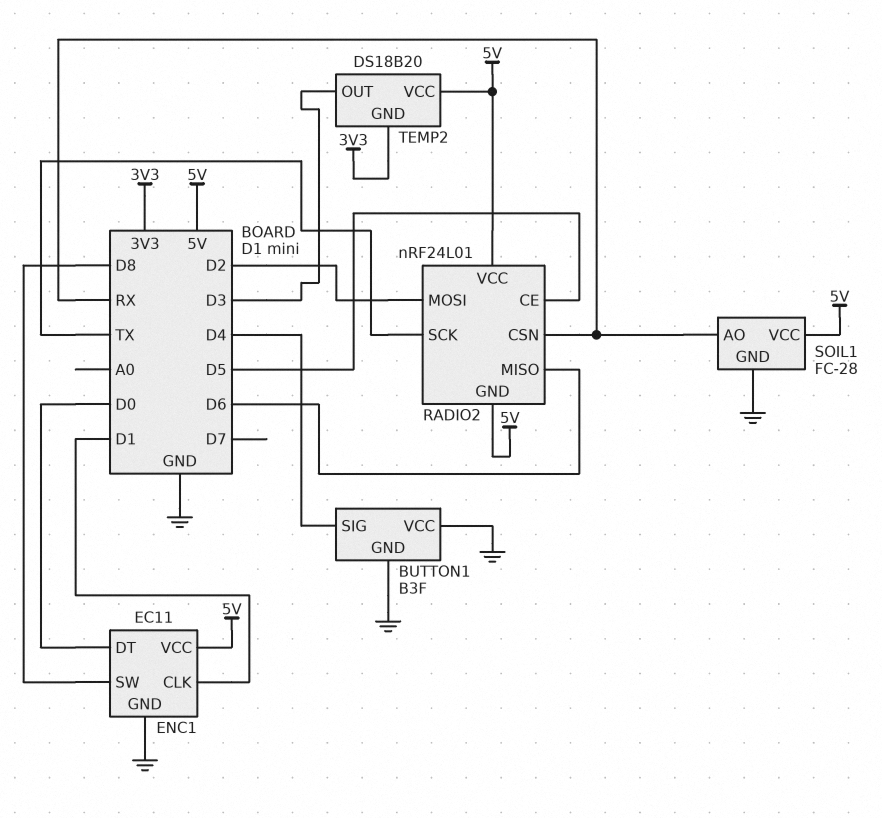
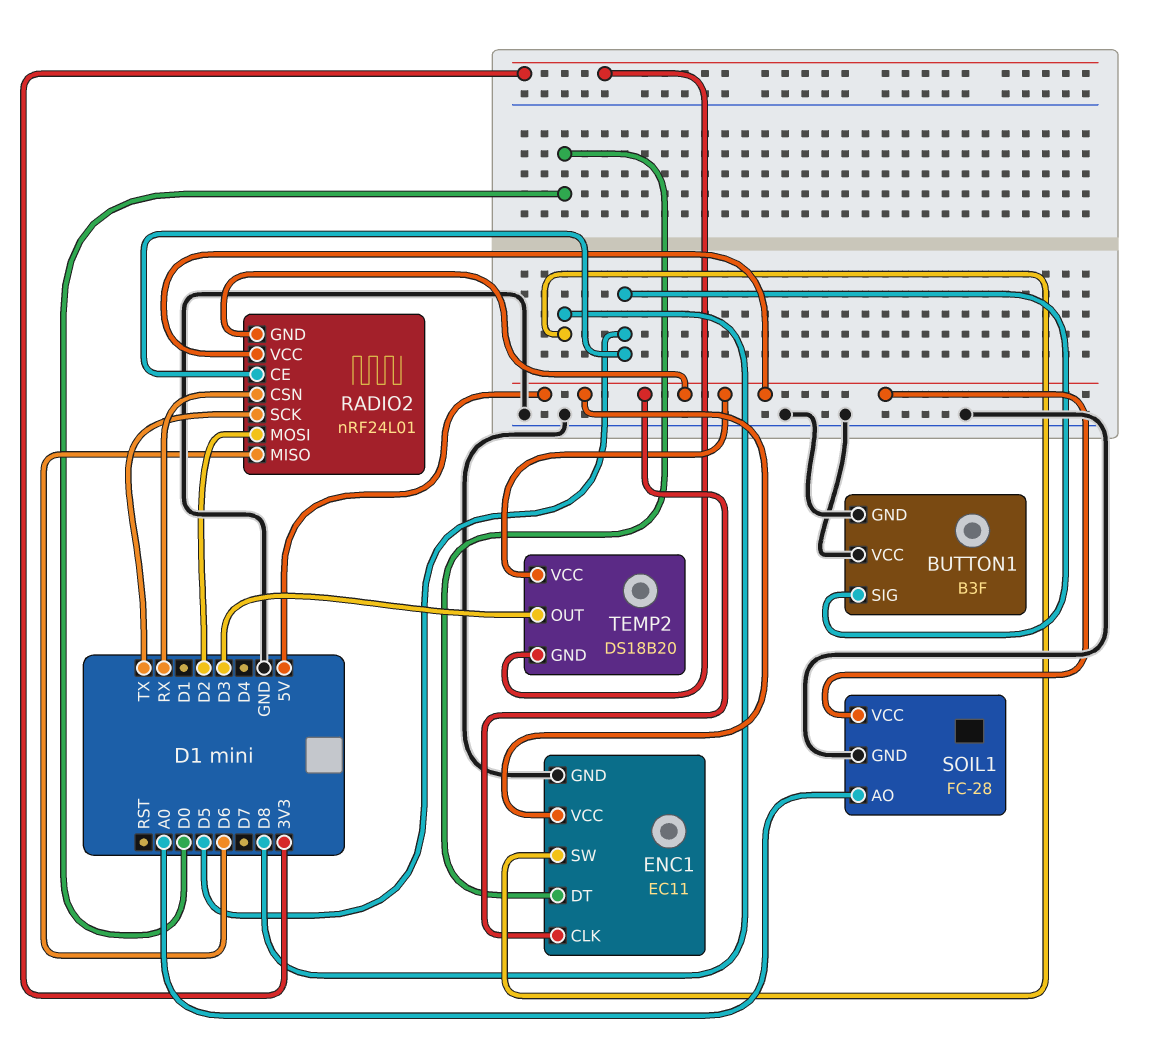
BUTTON1 pin SIG: D4 -> D5
ENC1 pin CLK: D1 -> 5V
SOIL1 pin AO: RX -> A0

